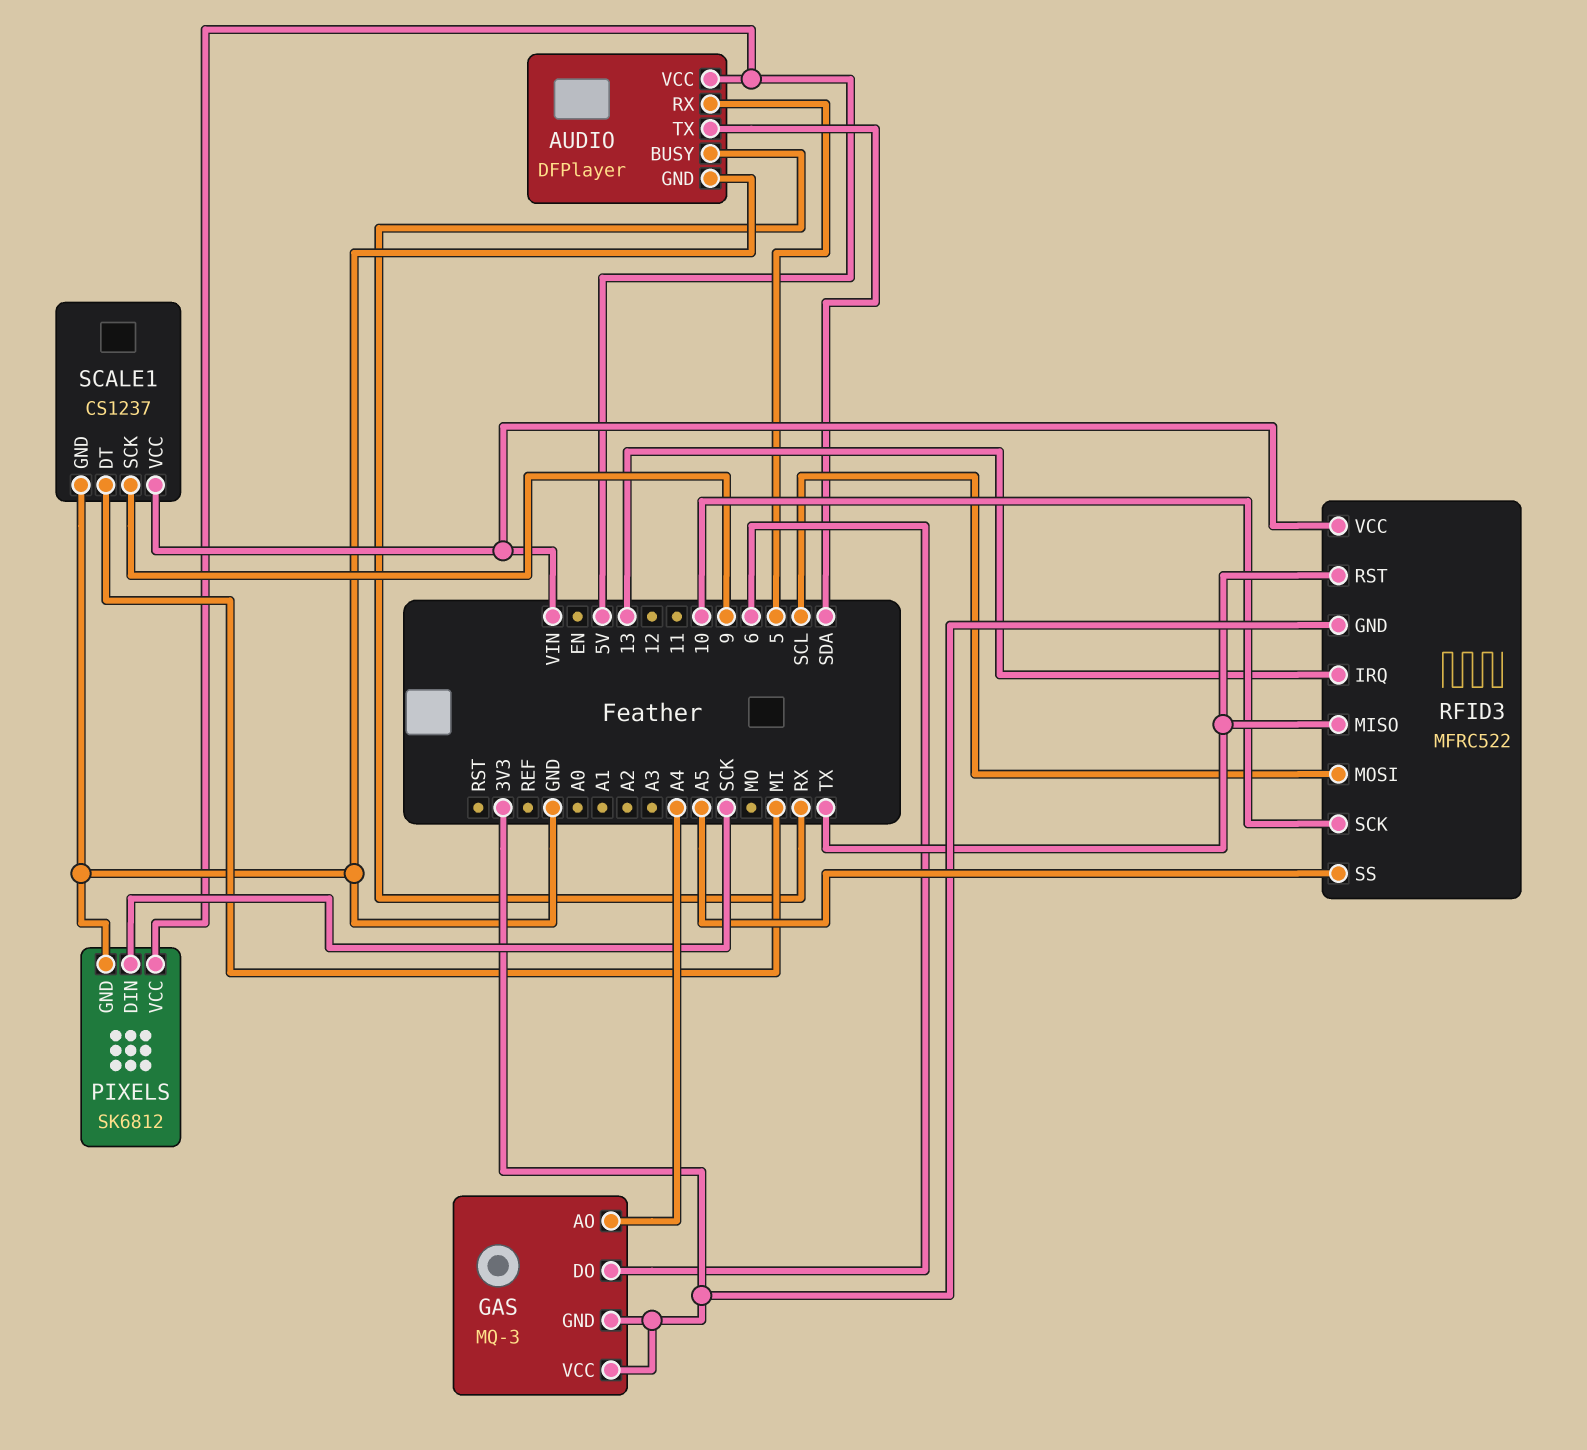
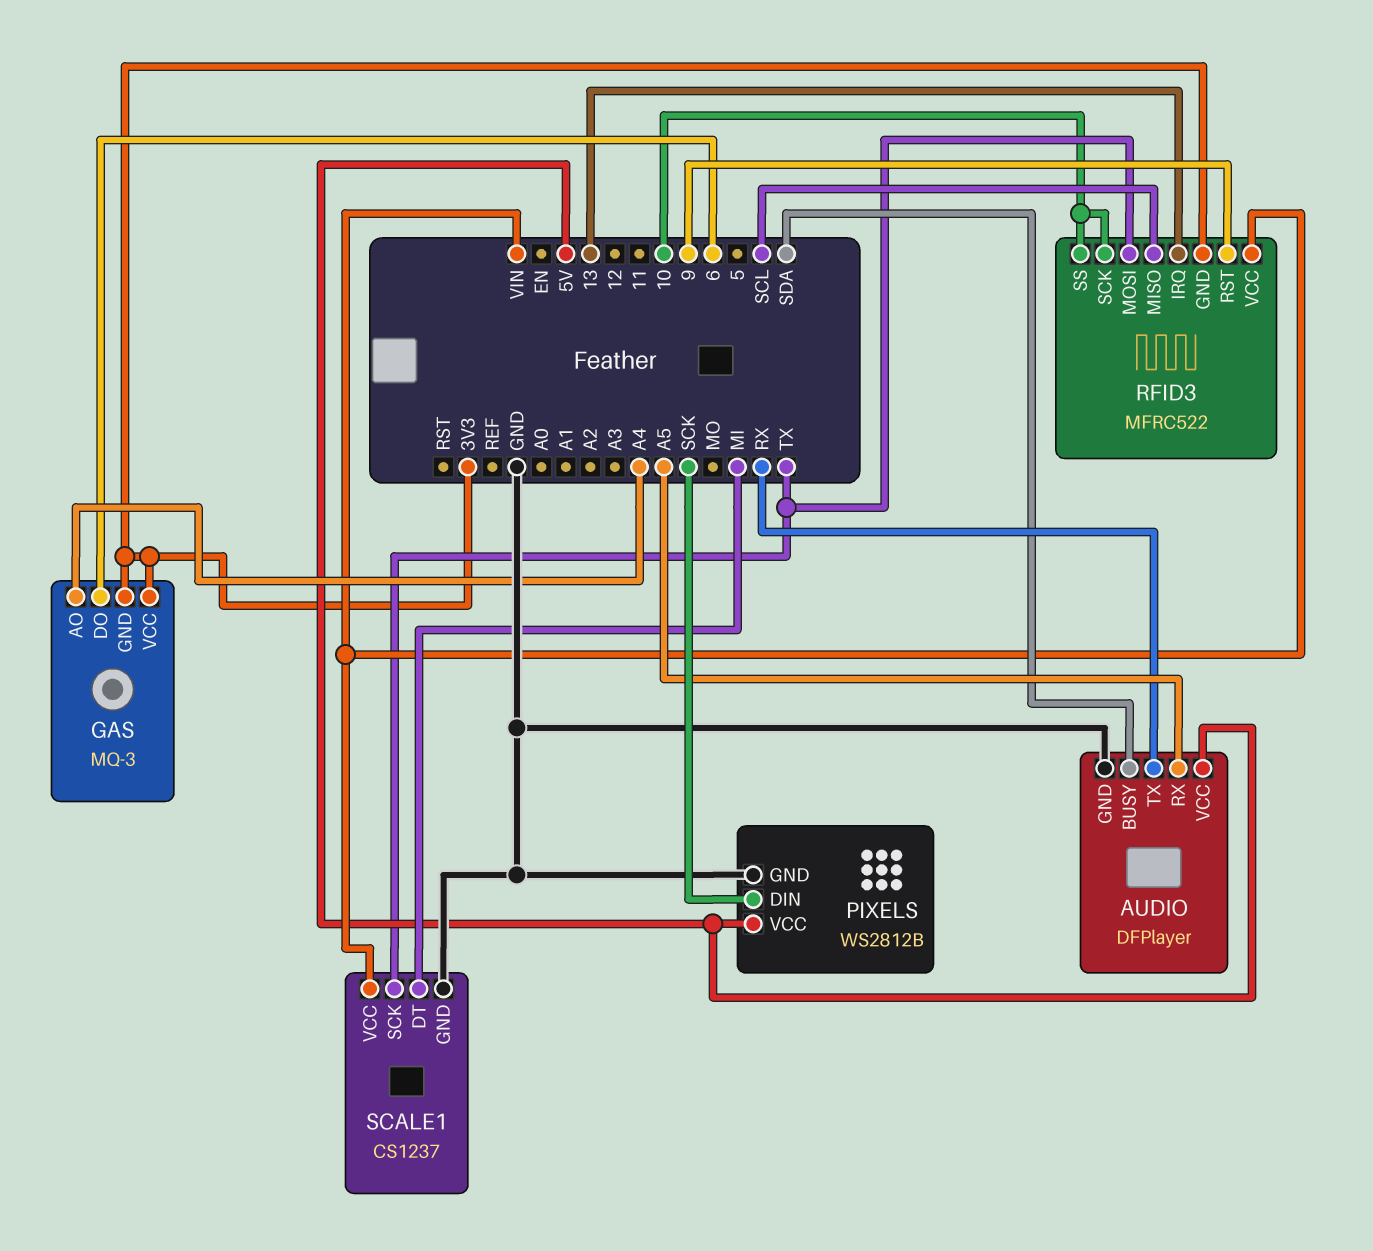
AUDIO pin BUSY: RX -> SDA
AUDIO pin RX: 5 -> A5
AUDIO pin TX: SDA -> RX
PIXELS: SK6812 -> WS2812B
RFID3 pin MISO: TX -> SCL
RFID3 pin MOSI: SCL -> TX
RFID3 pin RST: TX -> 9
RFID3 pin SS: A5 -> 10
SCALE1 pin SCK: 9 -> TX

